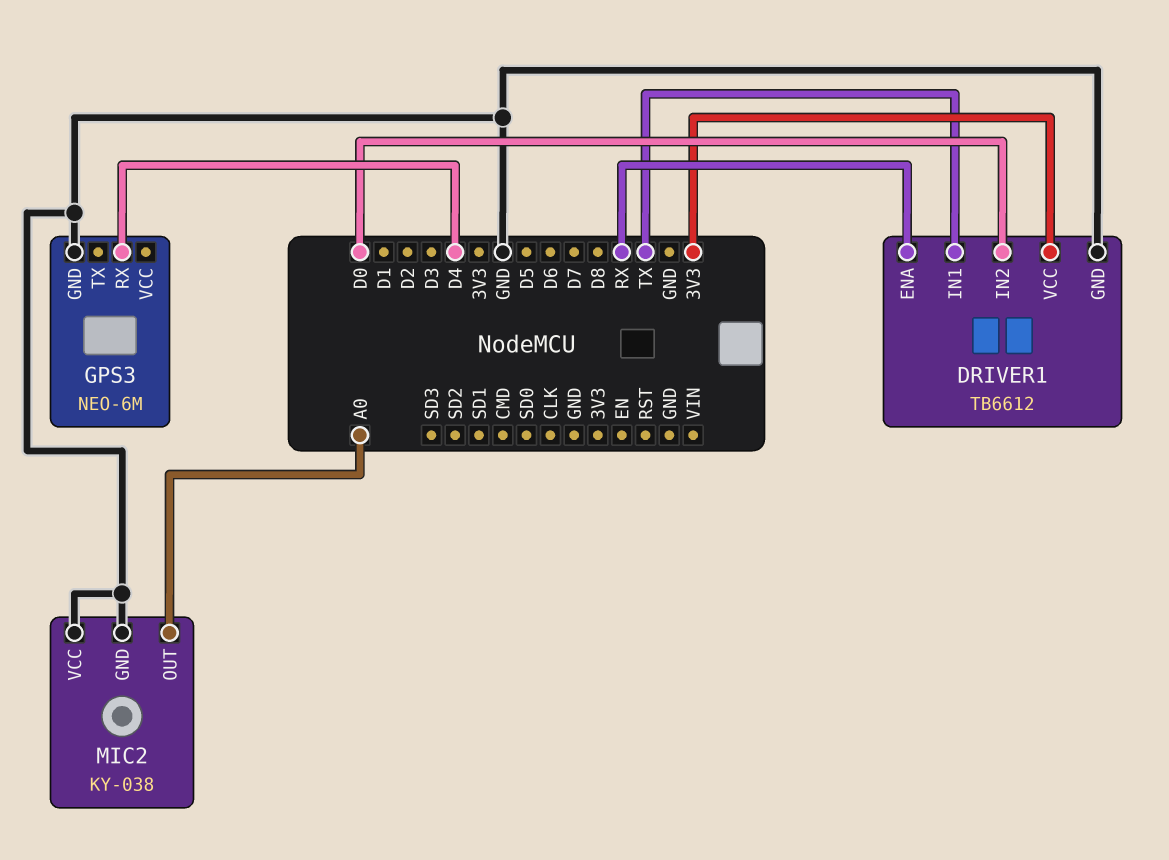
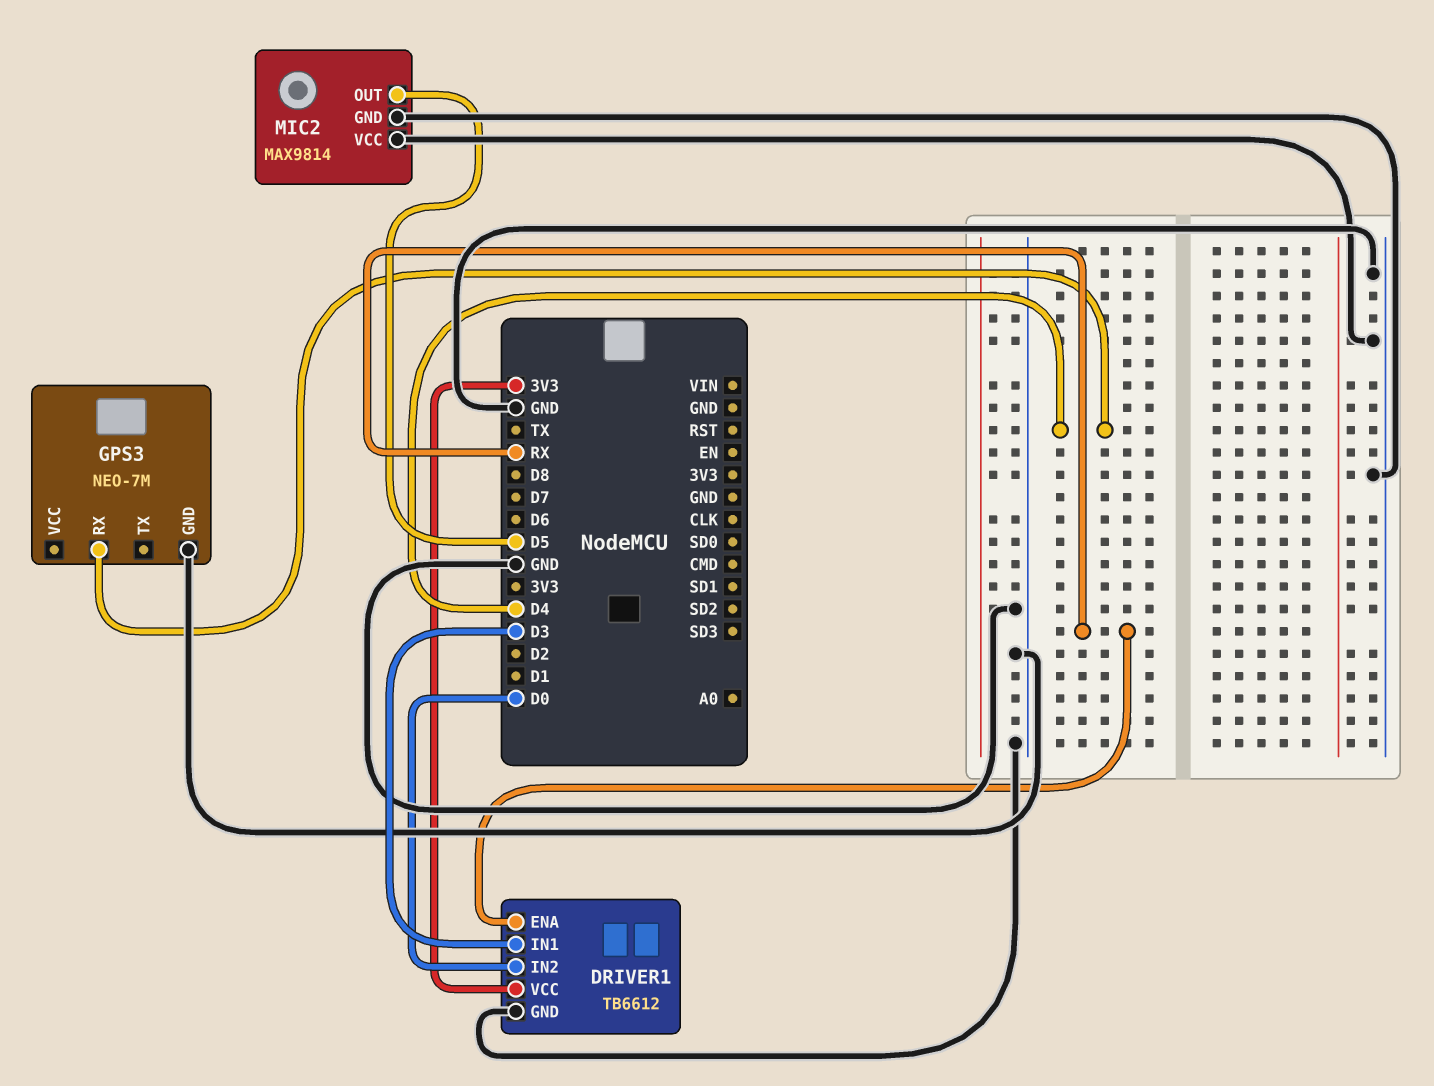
DRIVER1 pin IN1: TX -> D3
GPS3: NEO-6M -> NEO-7M
MIC2: KY-038 -> MAX9814
MIC2 pin OUT: A0 -> D5

